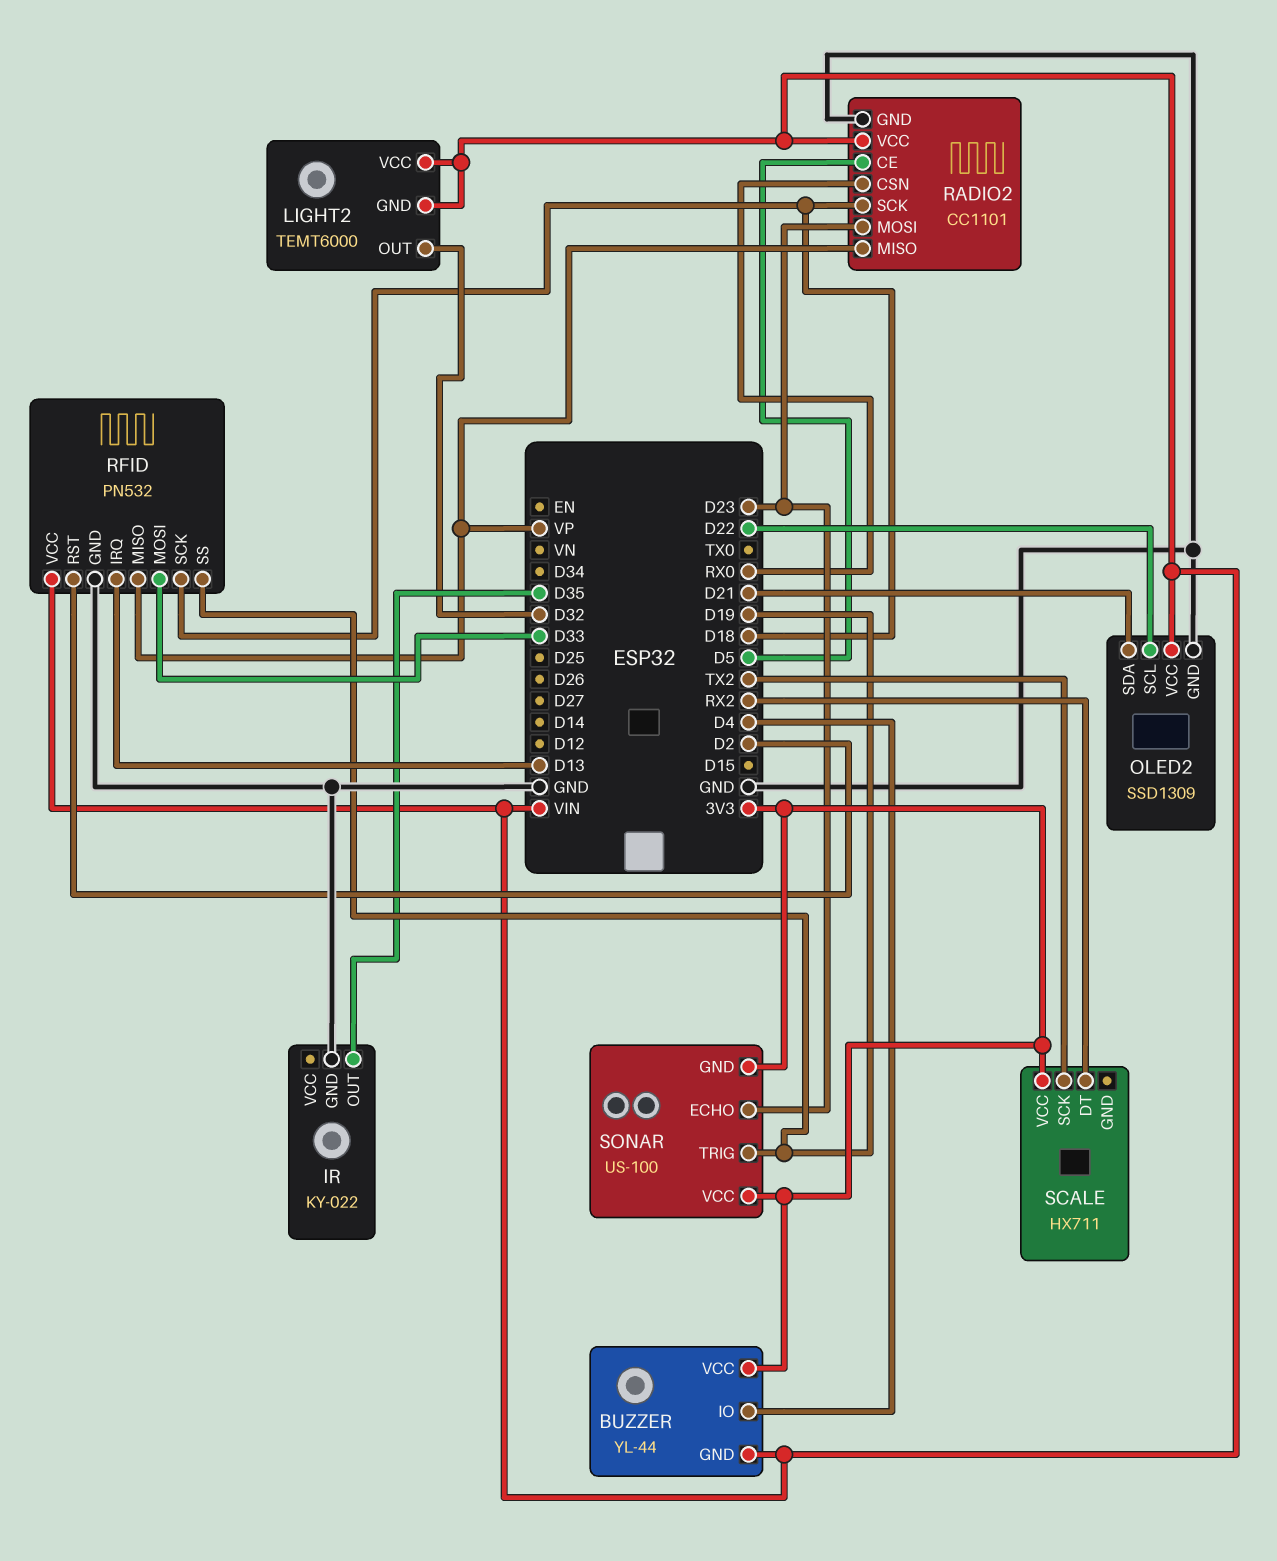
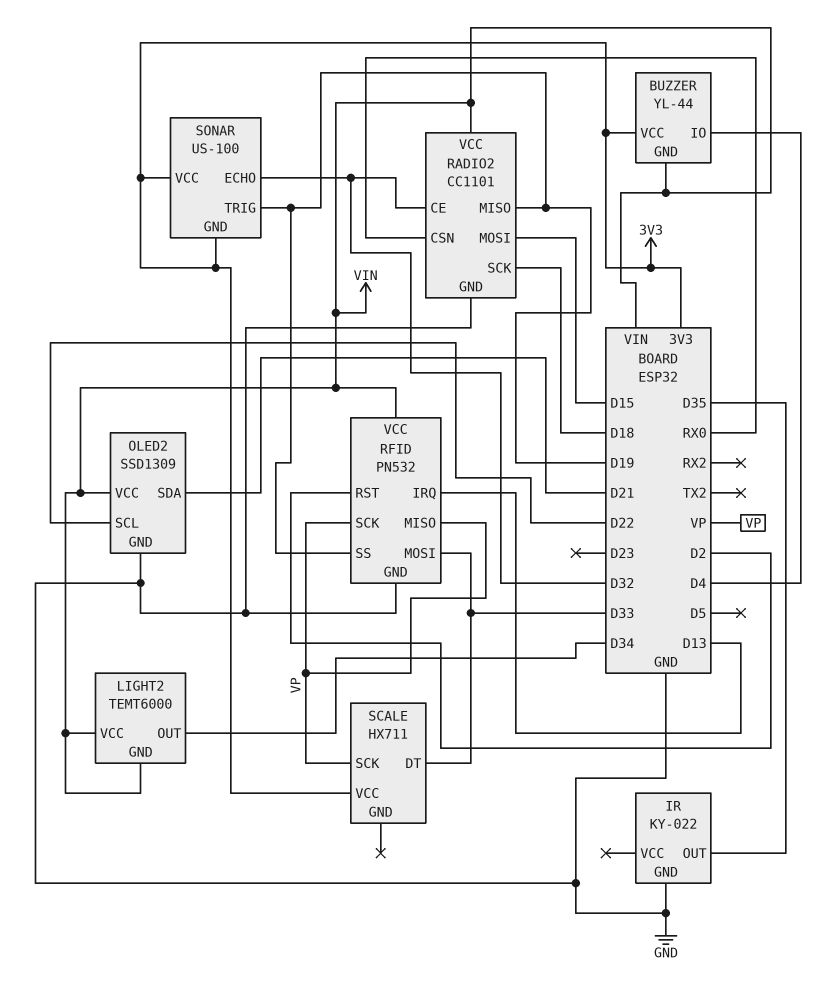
LIGHT2 pin OUT: D32 -> D34
RADIO2 pin CE: D5 -> D32
RADIO2 pin MISO: VP -> D19
RADIO2 pin MOSI: D23 -> D15
RFID pin SCK: D18 -> VP
SCALE pin DT: RX2 -> D33
SCALE pin SCK: TX2 -> VP
SONAR pin ECHO: D23 -> D32

